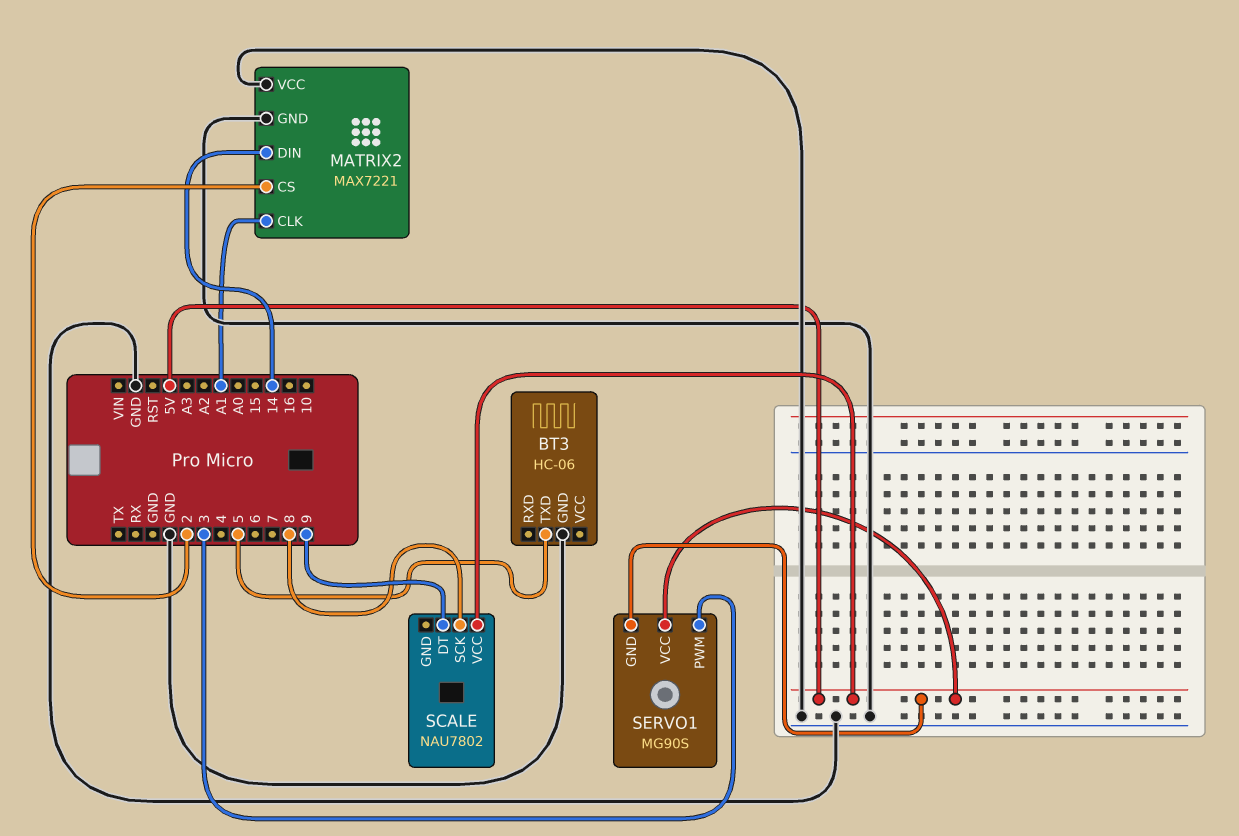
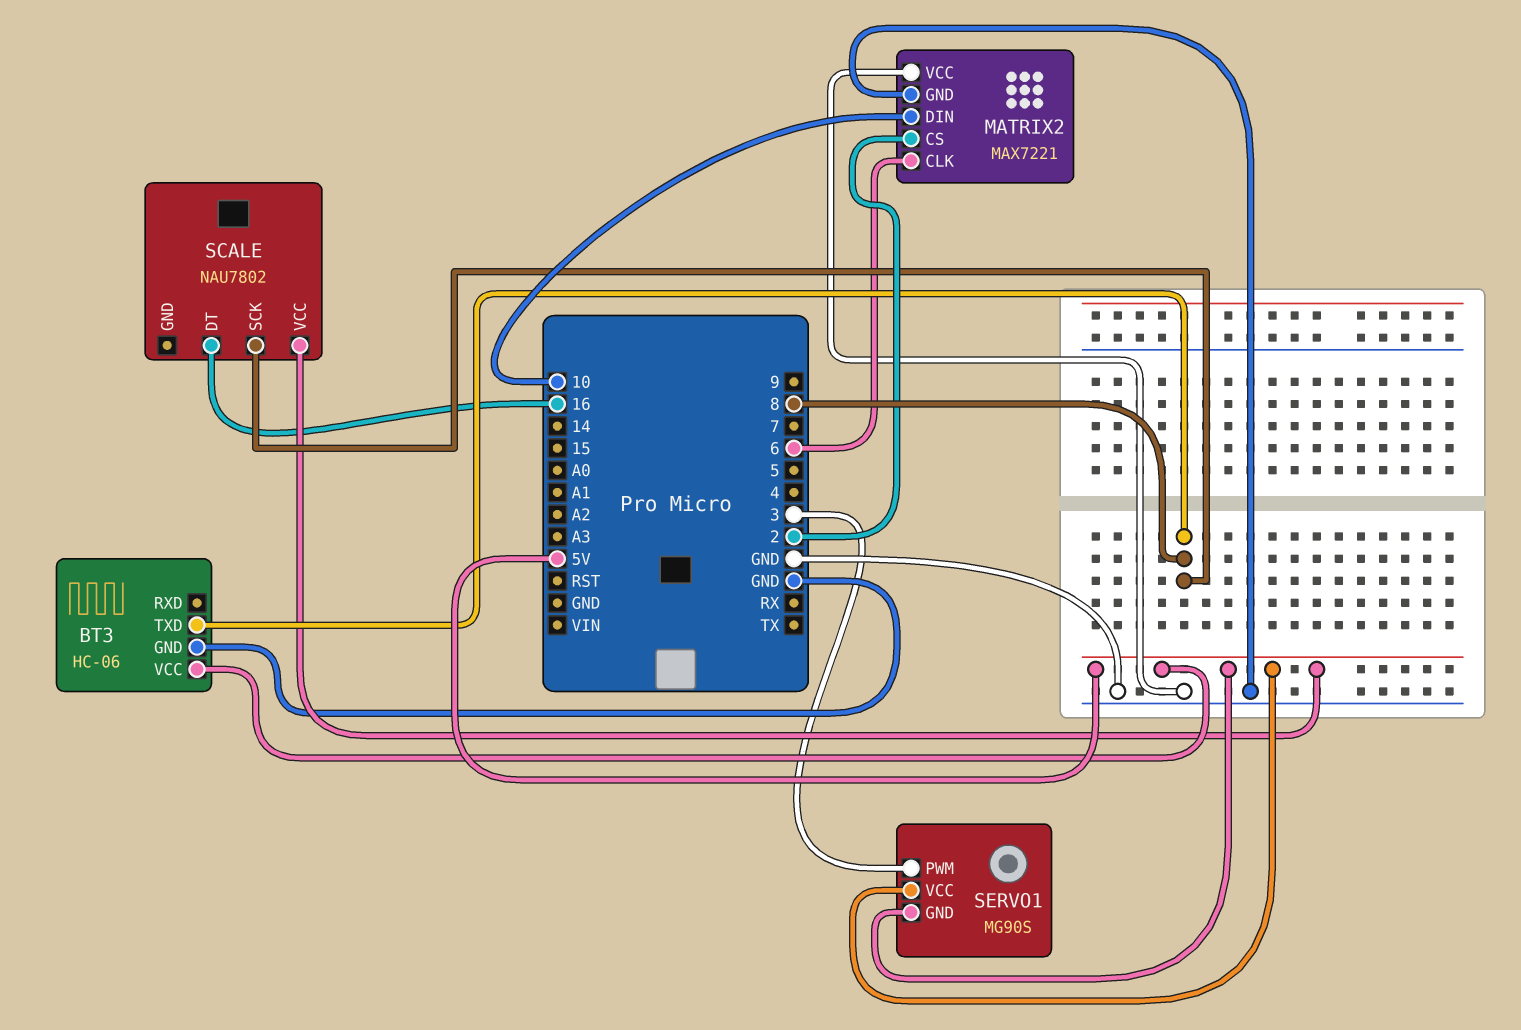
BT3 pin TXD: 5 -> 8
BT3 pin VCC: none -> 5V
MATRIX2 pin CLK: A1 -> 6
MATRIX2 pin DIN: 14 -> 10
SCALE pin DT: 9 -> 16

